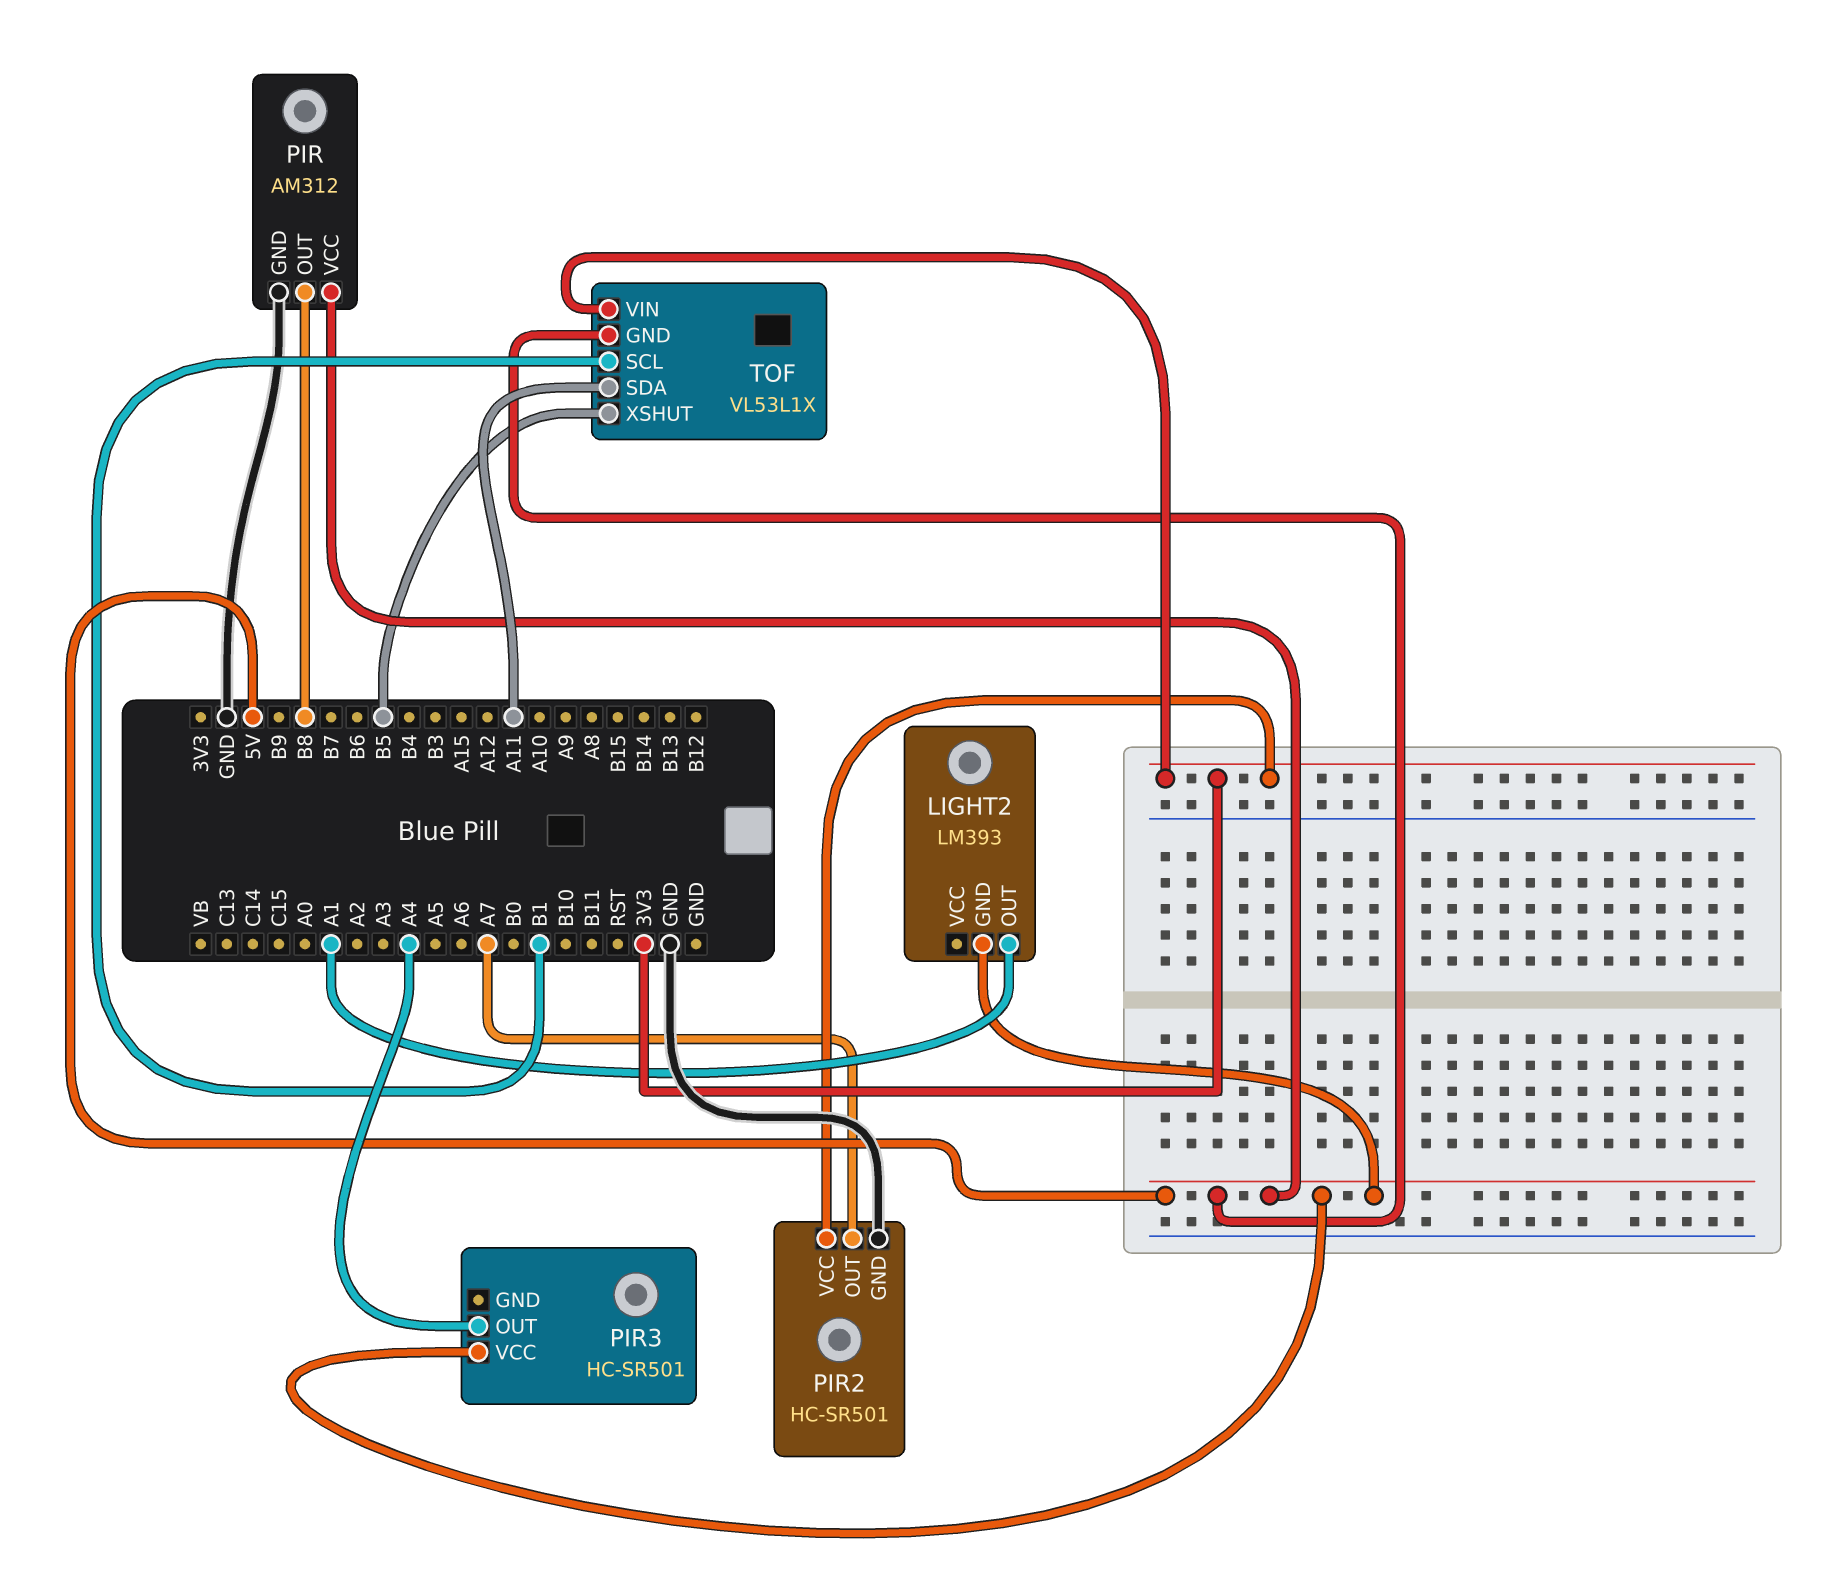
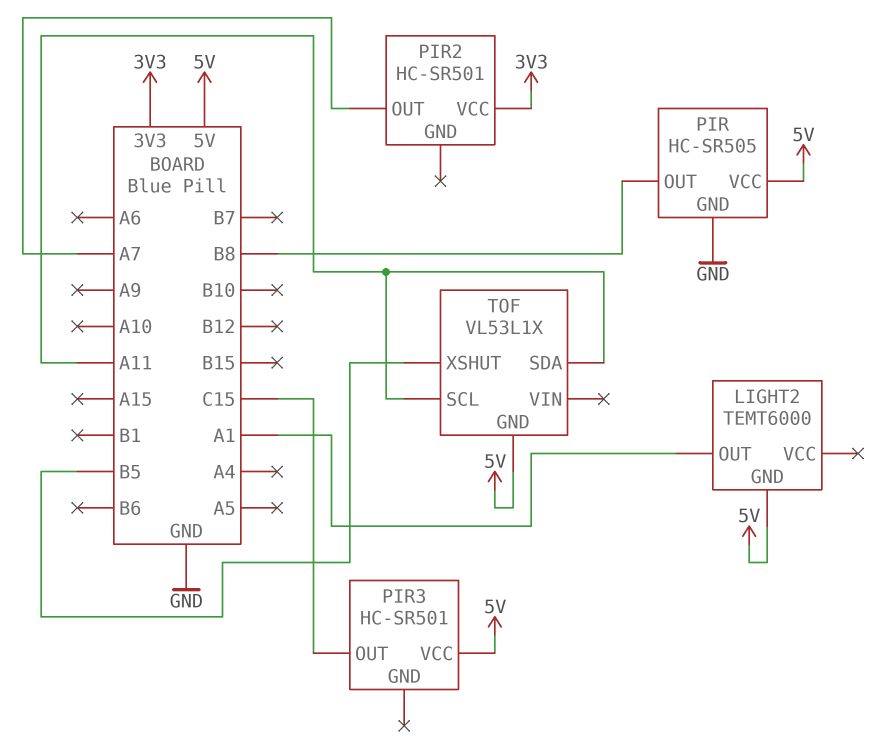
LIGHT2: LM393 -> TEMT6000
PIR: AM312 -> HC-SR505
PIR2 pin GND: GND -> none
PIR3 pin OUT: A4 -> C15
TOF pin SCL: B1 -> A11
TOF pin VIN: 3V3 -> none

